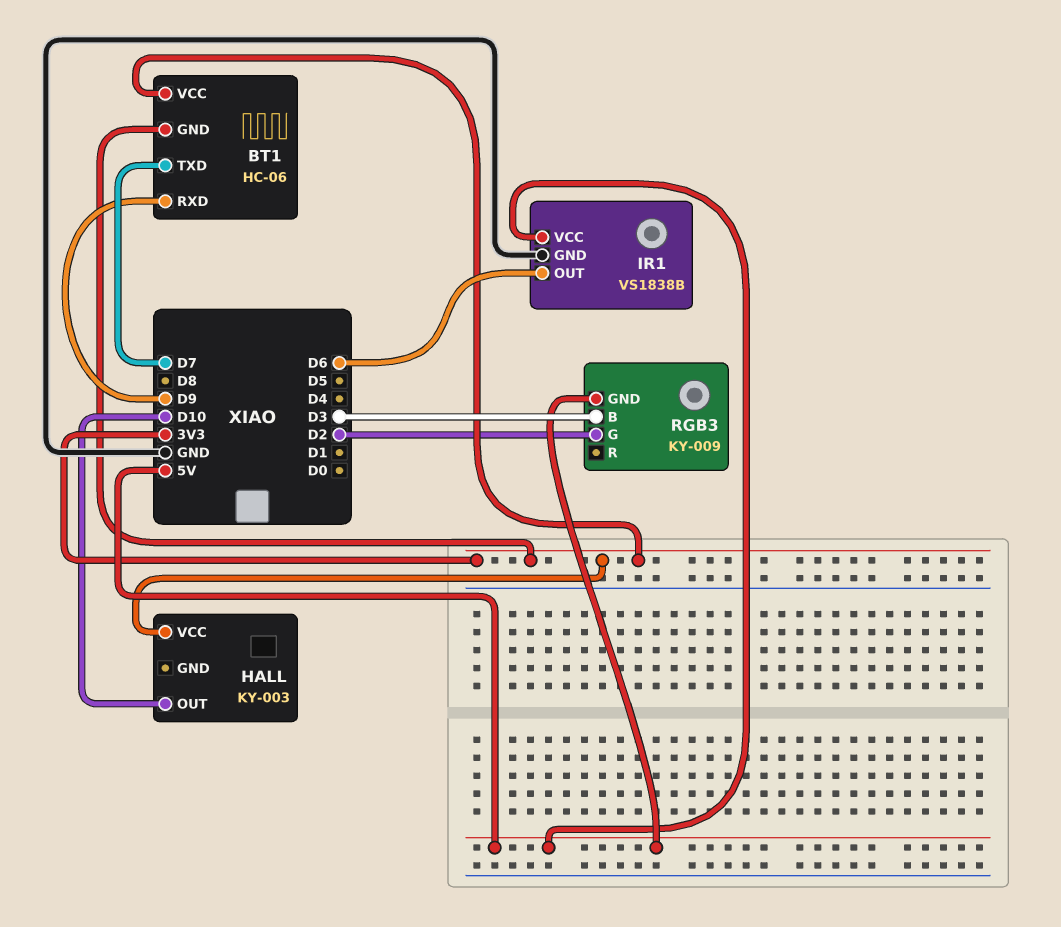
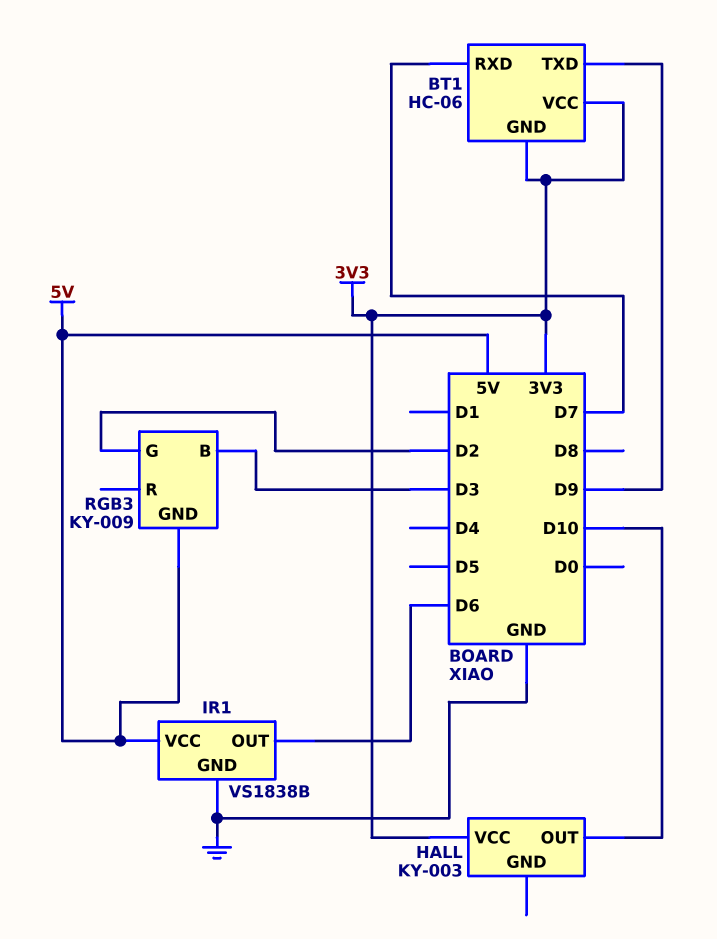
BT1 pin RXD: D9 -> D7
BT1 pin TXD: D7 -> D9

